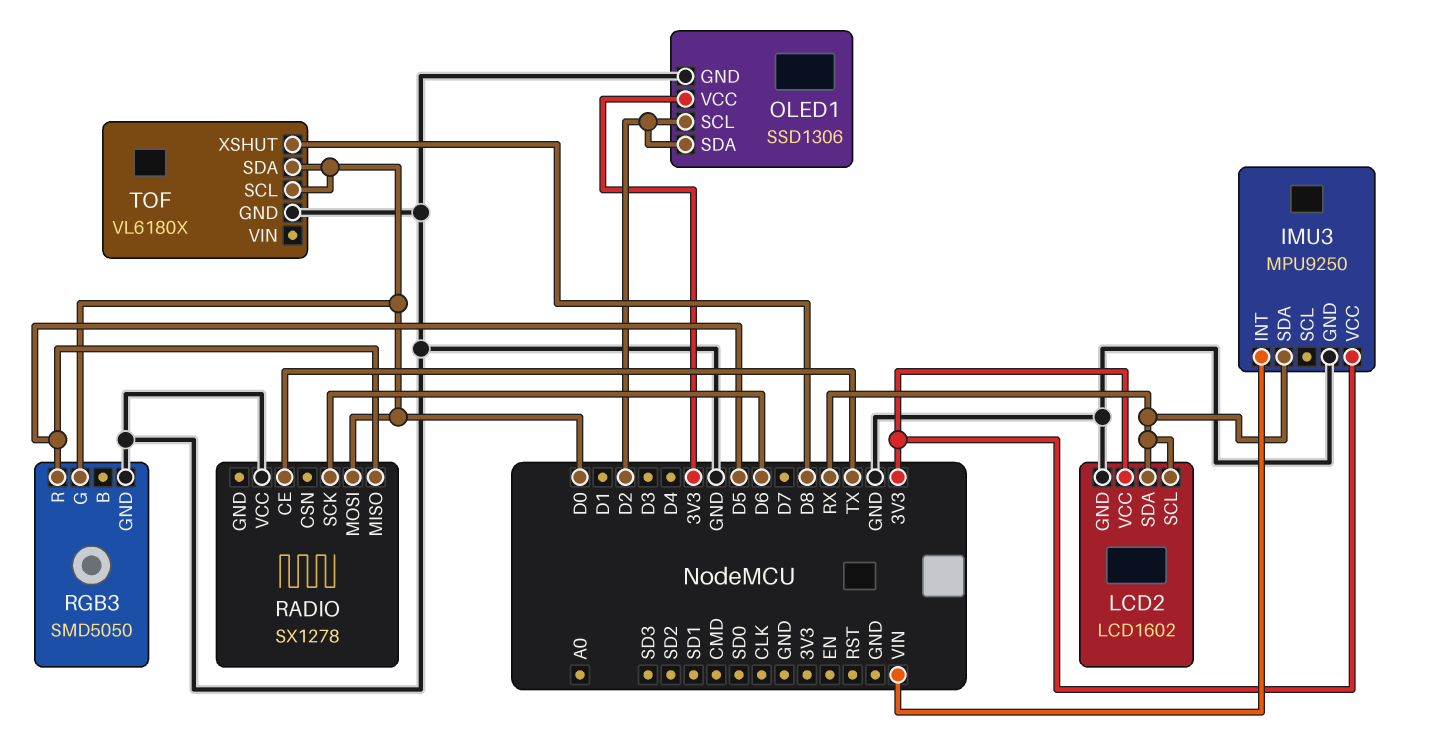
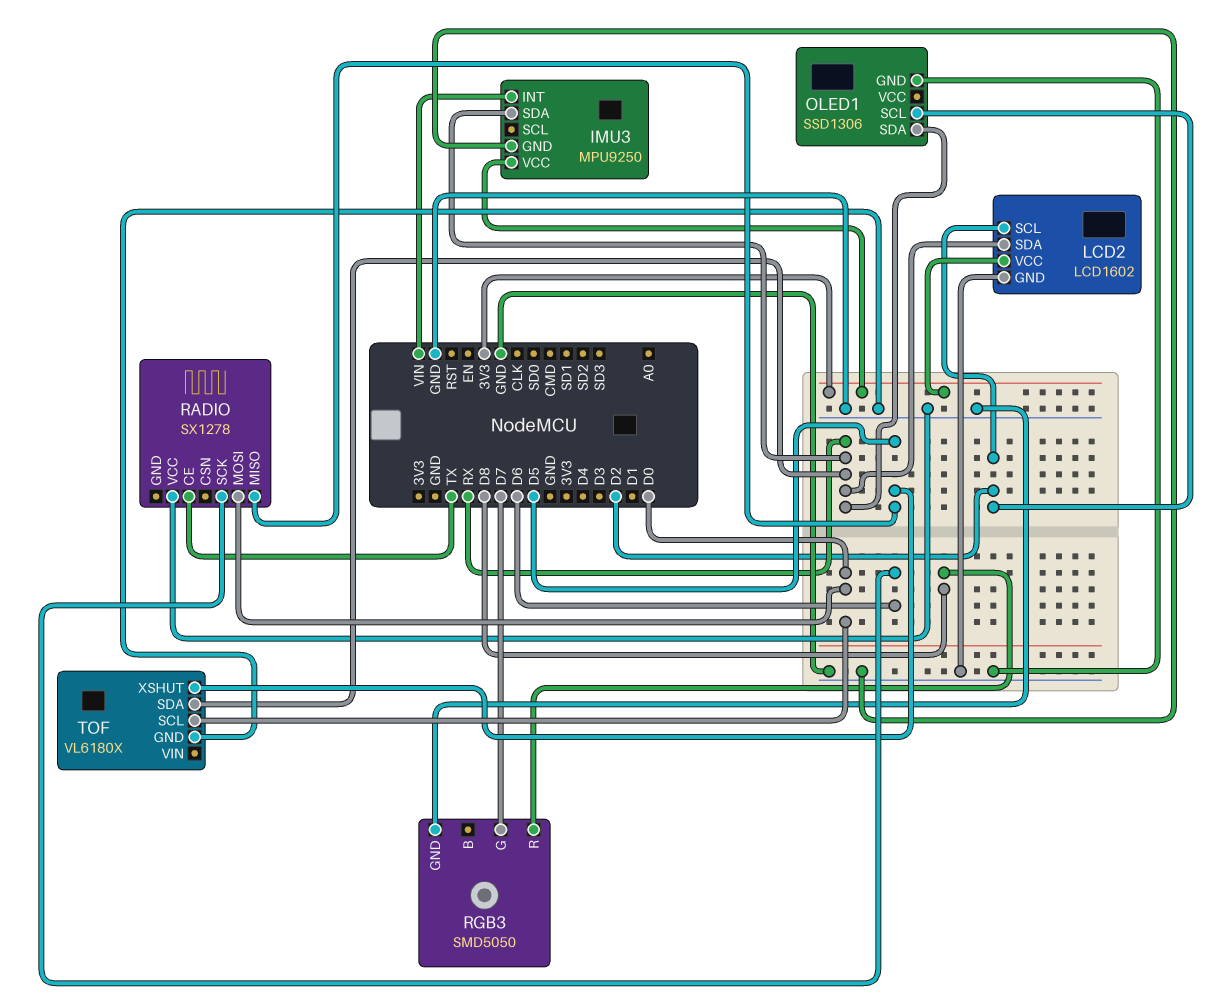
LCD2 pin SCL: RX -> D2
OLED1 pin SDA: D2 -> RX
OLED1 pin VCC: 3V3 -> none
RGB3 pin G: D0 -> D7
RGB3 pin R: D5 -> D8
TOF pin SDA: D0 -> RX
TOF pin XSHUT: D8 -> D5

